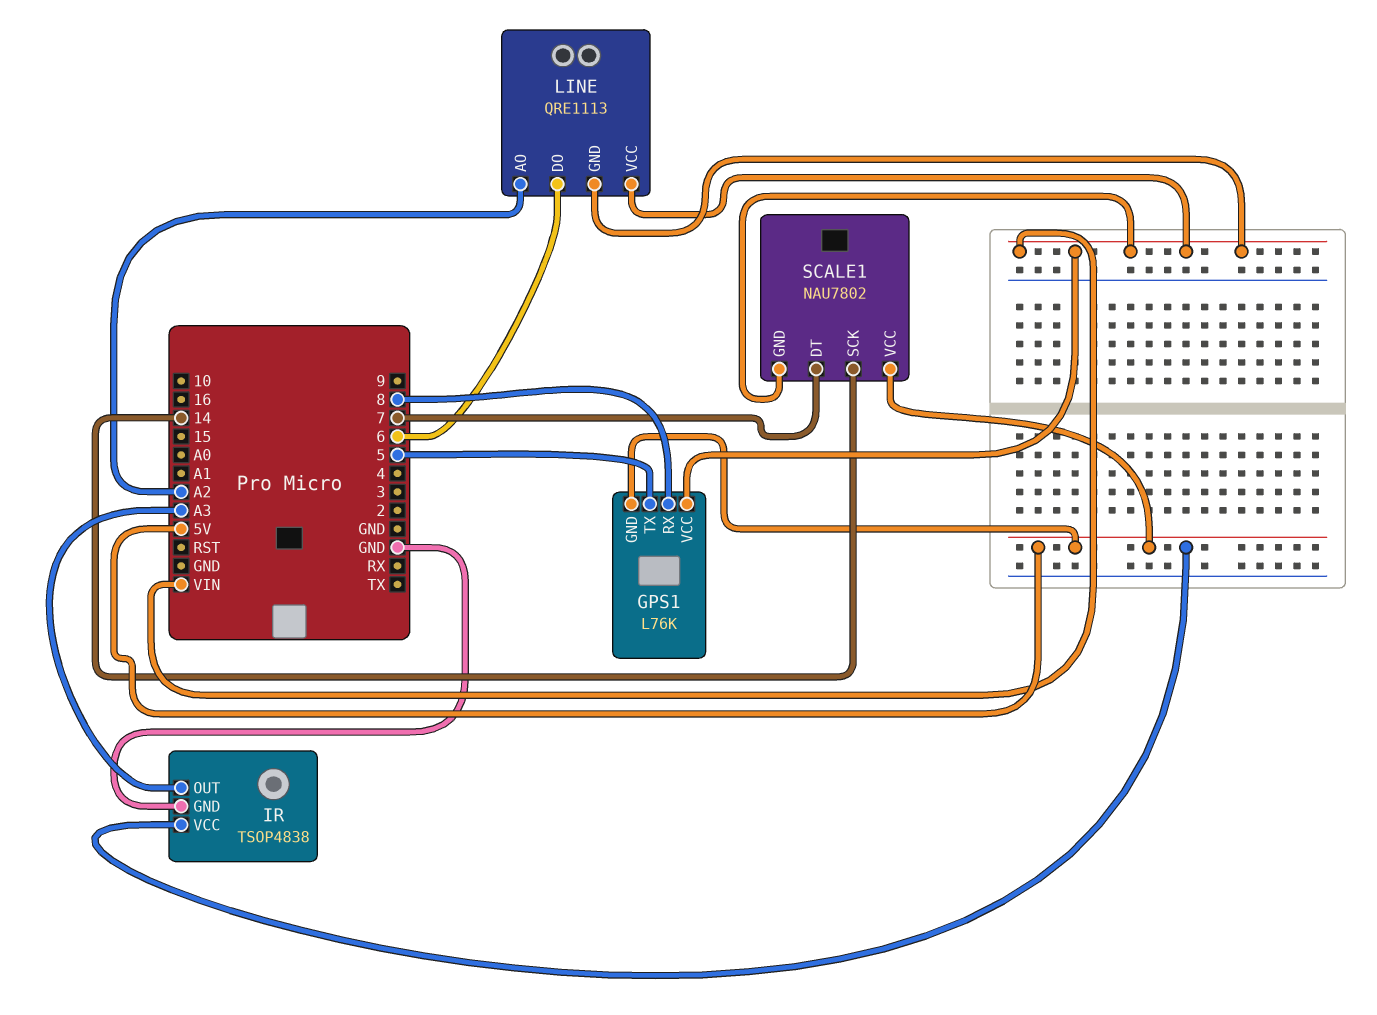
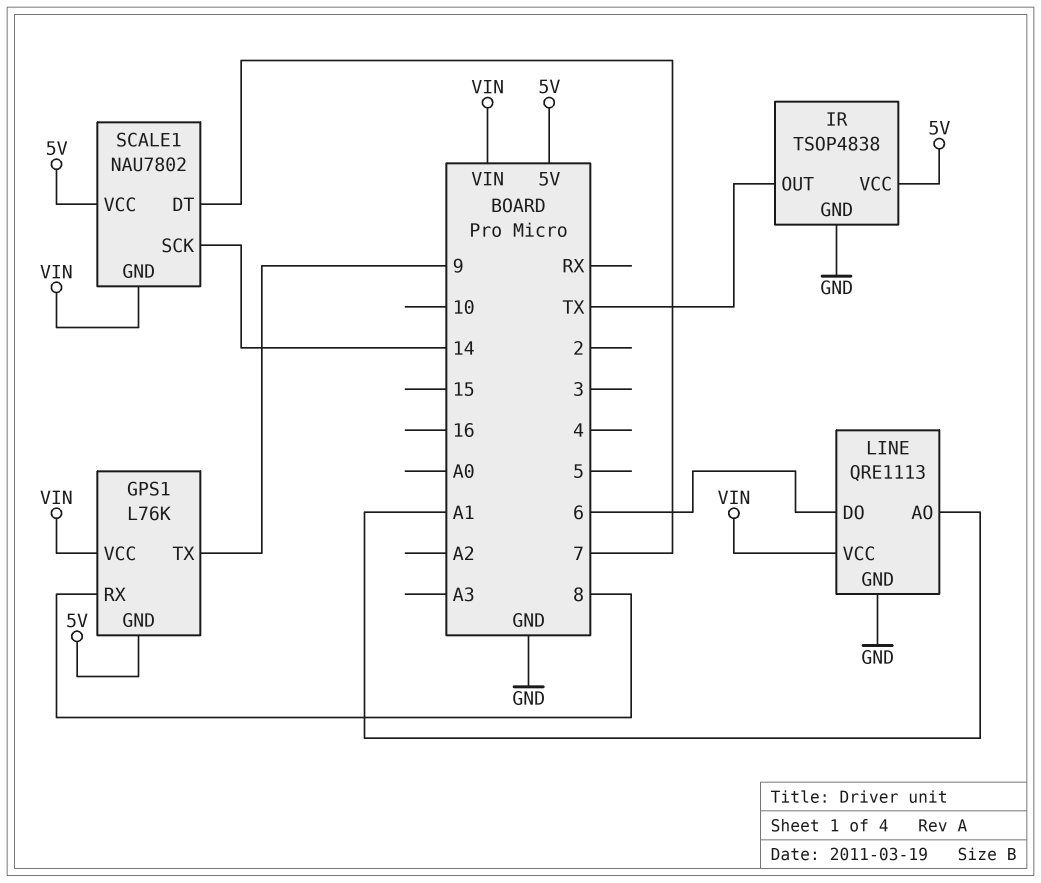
GPS1 pin TX: 5 -> 9
IR pin OUT: A3 -> TX
LINE pin AO: A2 -> A1
LINE pin GND: VIN -> GND

